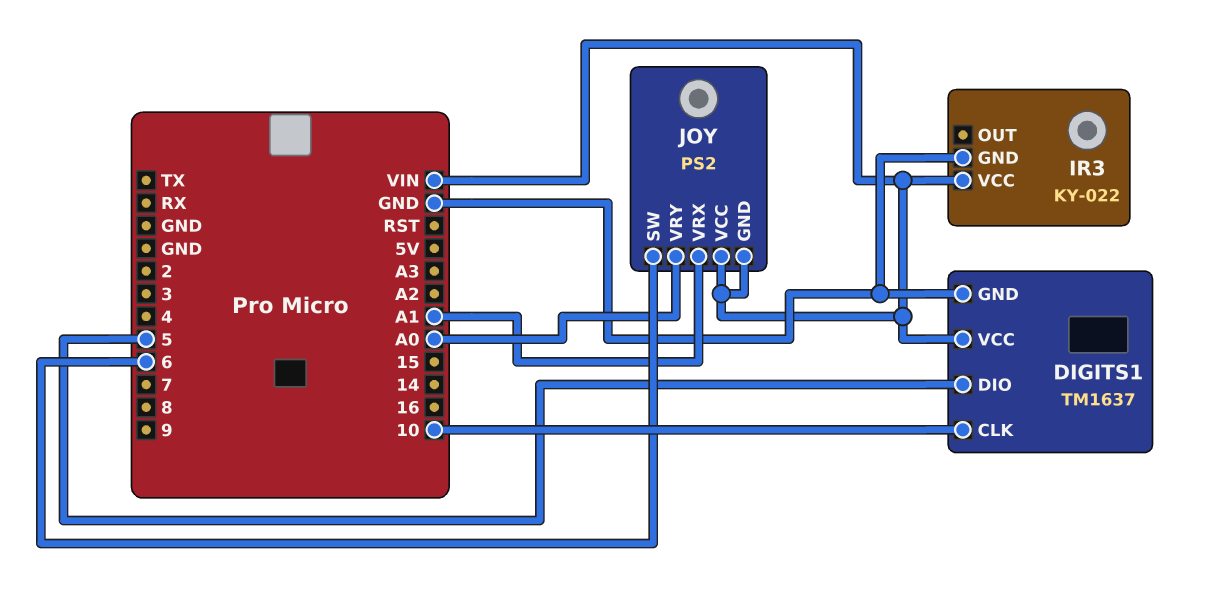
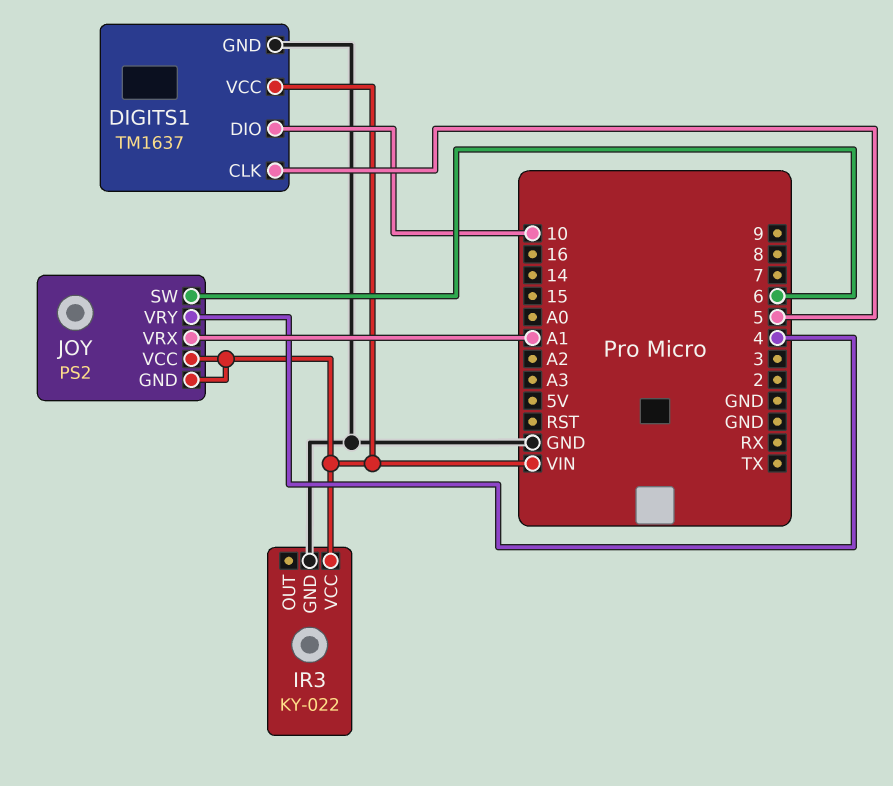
DIGITS1 pin CLK: 10 -> 5
DIGITS1 pin DIO: 5 -> 10
JOY pin VRY: A0 -> 4

